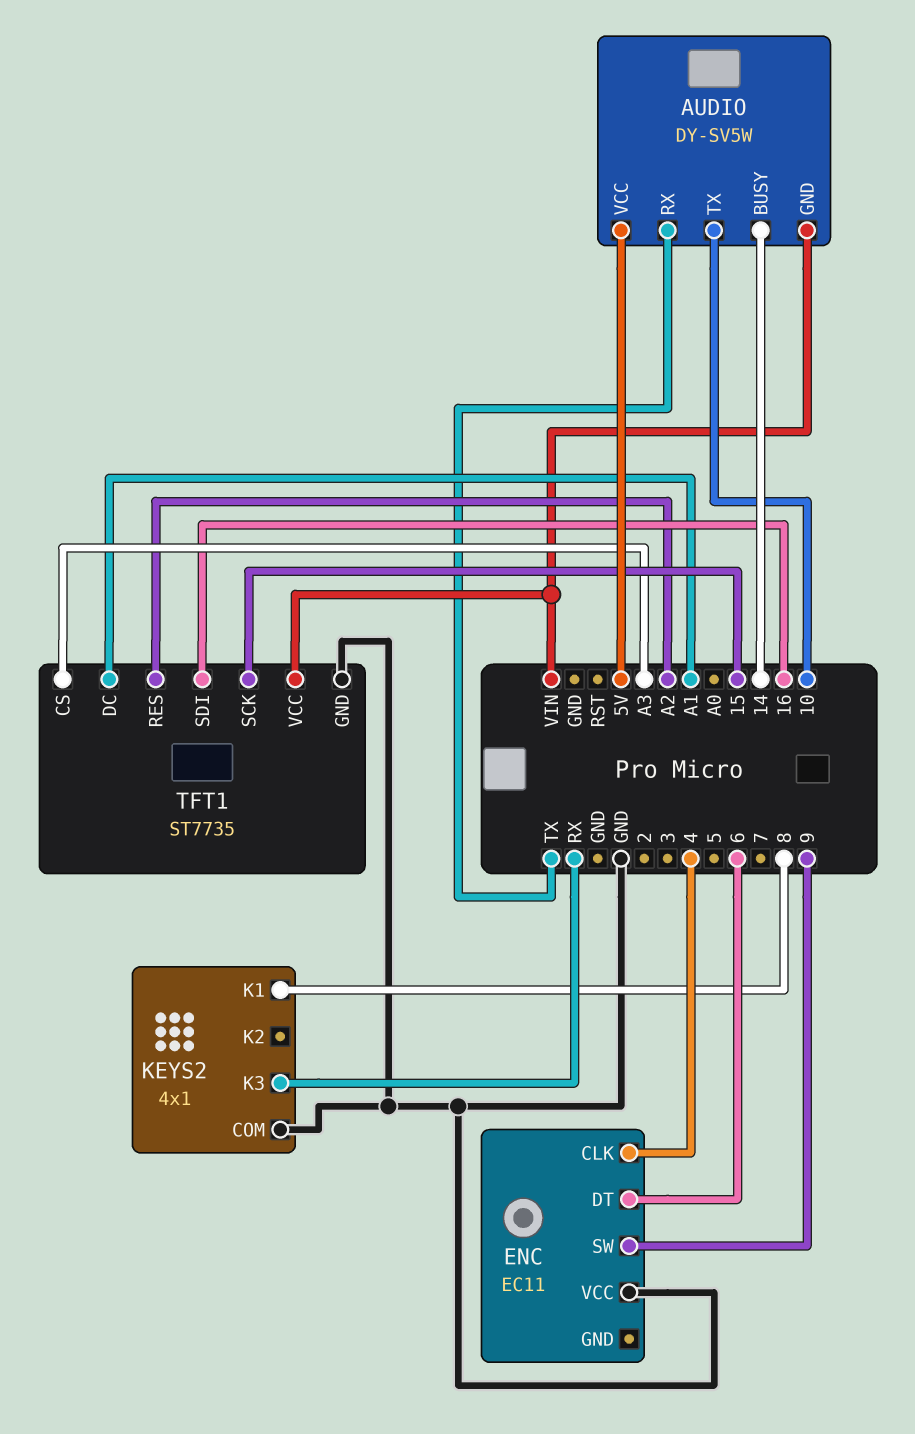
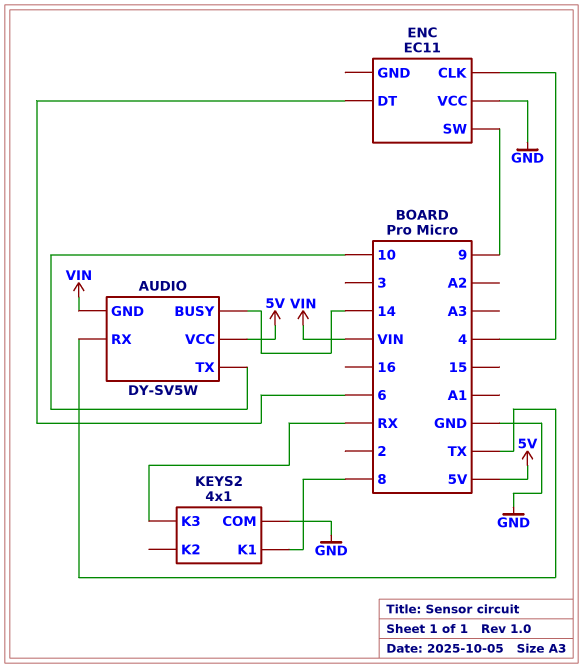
TFT1: ST7735 -> none
TFT1 pin CS: A3 -> none
TFT1 pin DC: A1 -> none
TFT1 pin GND: GND -> none
TFT1 pin RES: A2 -> none
TFT1 pin SCK: 15 -> none
TFT1 pin SDI: 16 -> none
TFT1 pin VCC: VIN -> none

